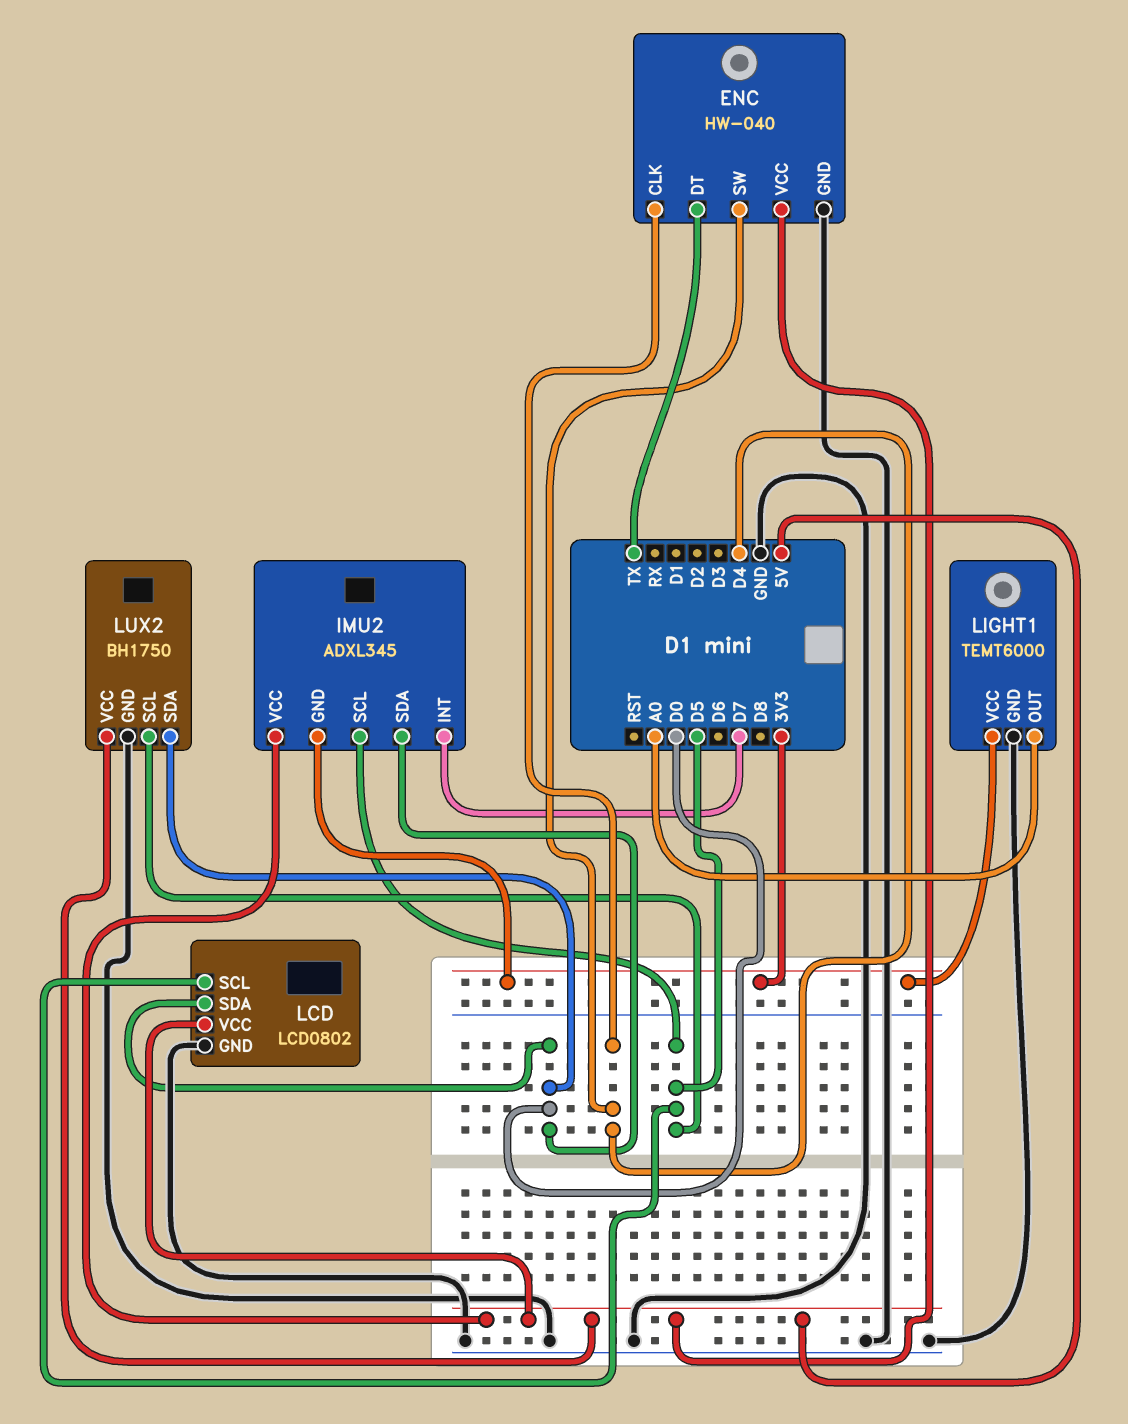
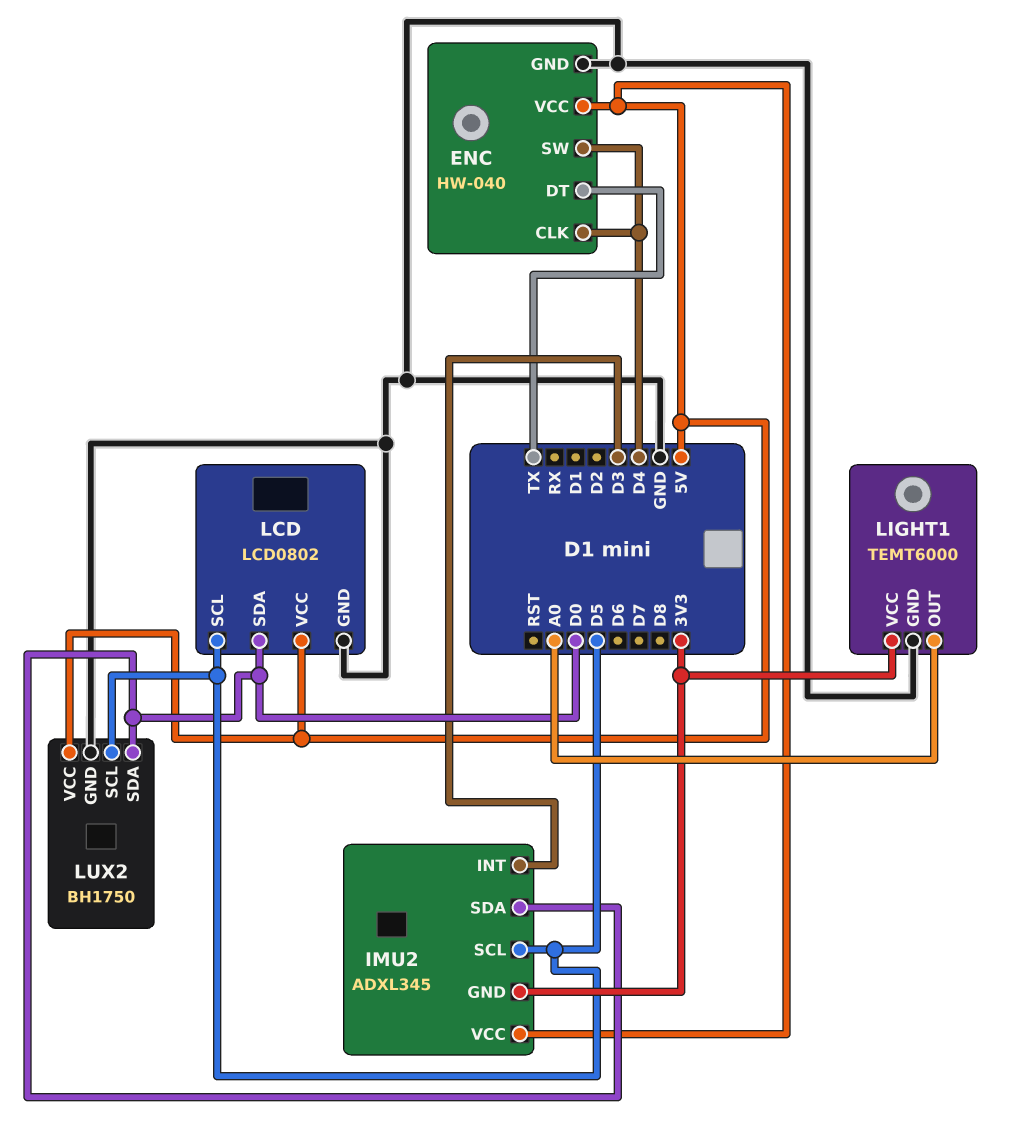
IMU2 pin INT: D7 -> D3

